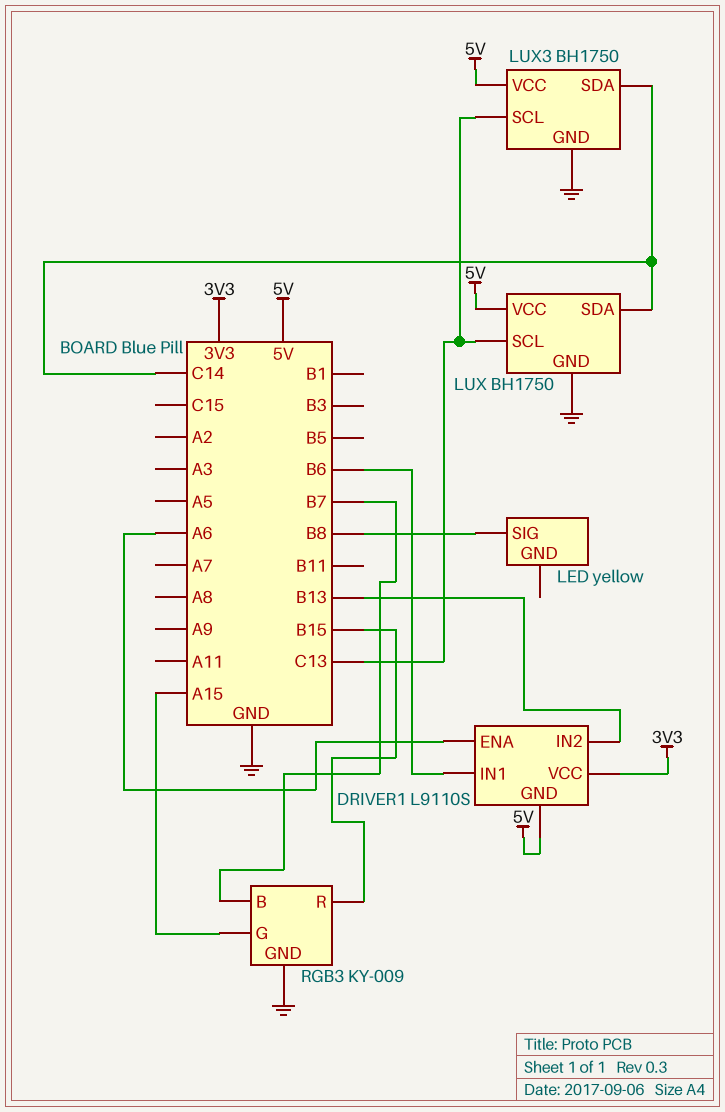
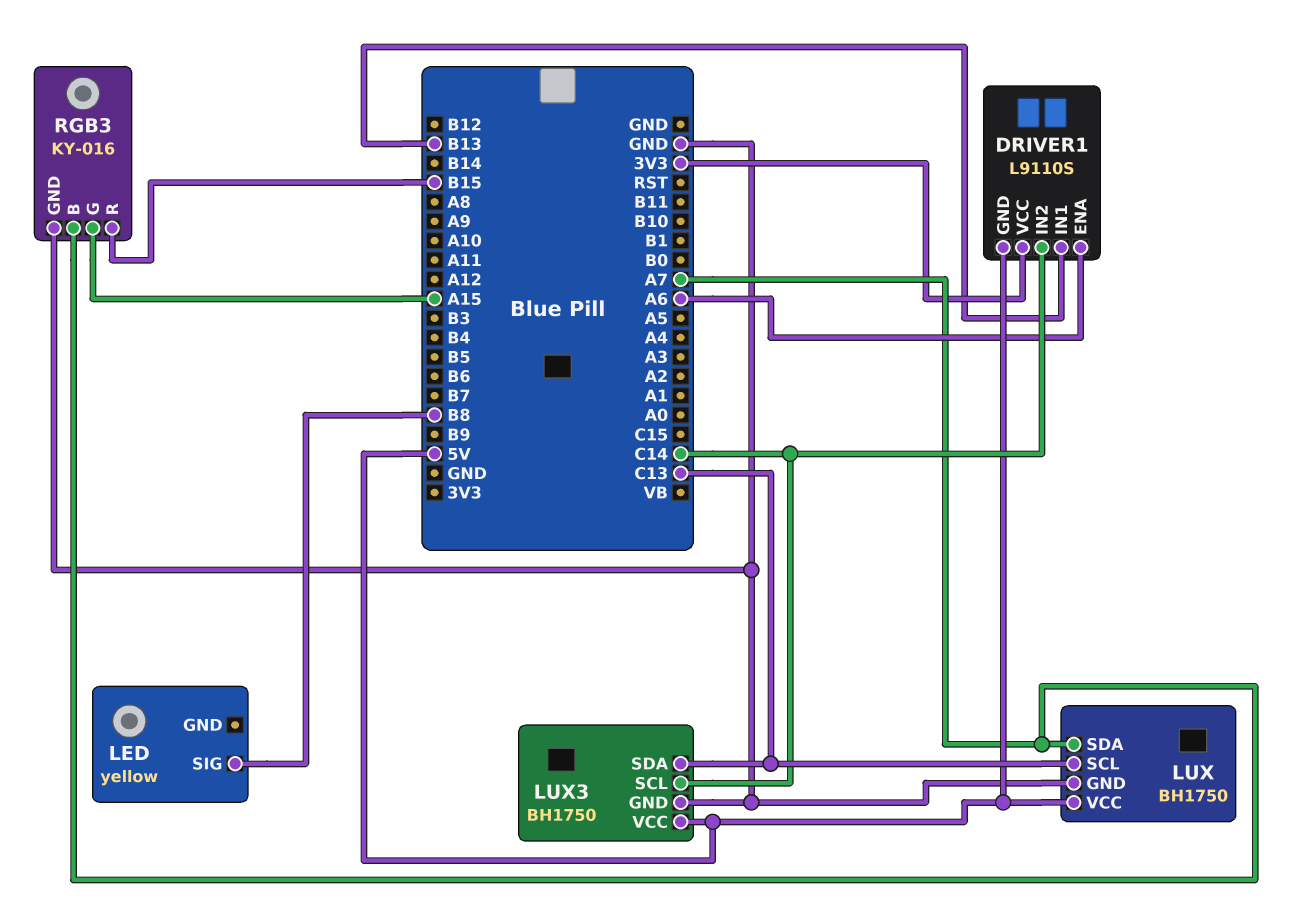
DRIVER1 pin IN1: B6 -> B13
DRIVER1 pin IN2: B13 -> C14
LUX pin SDA: C14 -> A7
LUX3 pin SCL: C13 -> C14
LUX3 pin SDA: C14 -> C13
RGB3: KY-009 -> KY-016
RGB3 pin B: B7 -> A7

